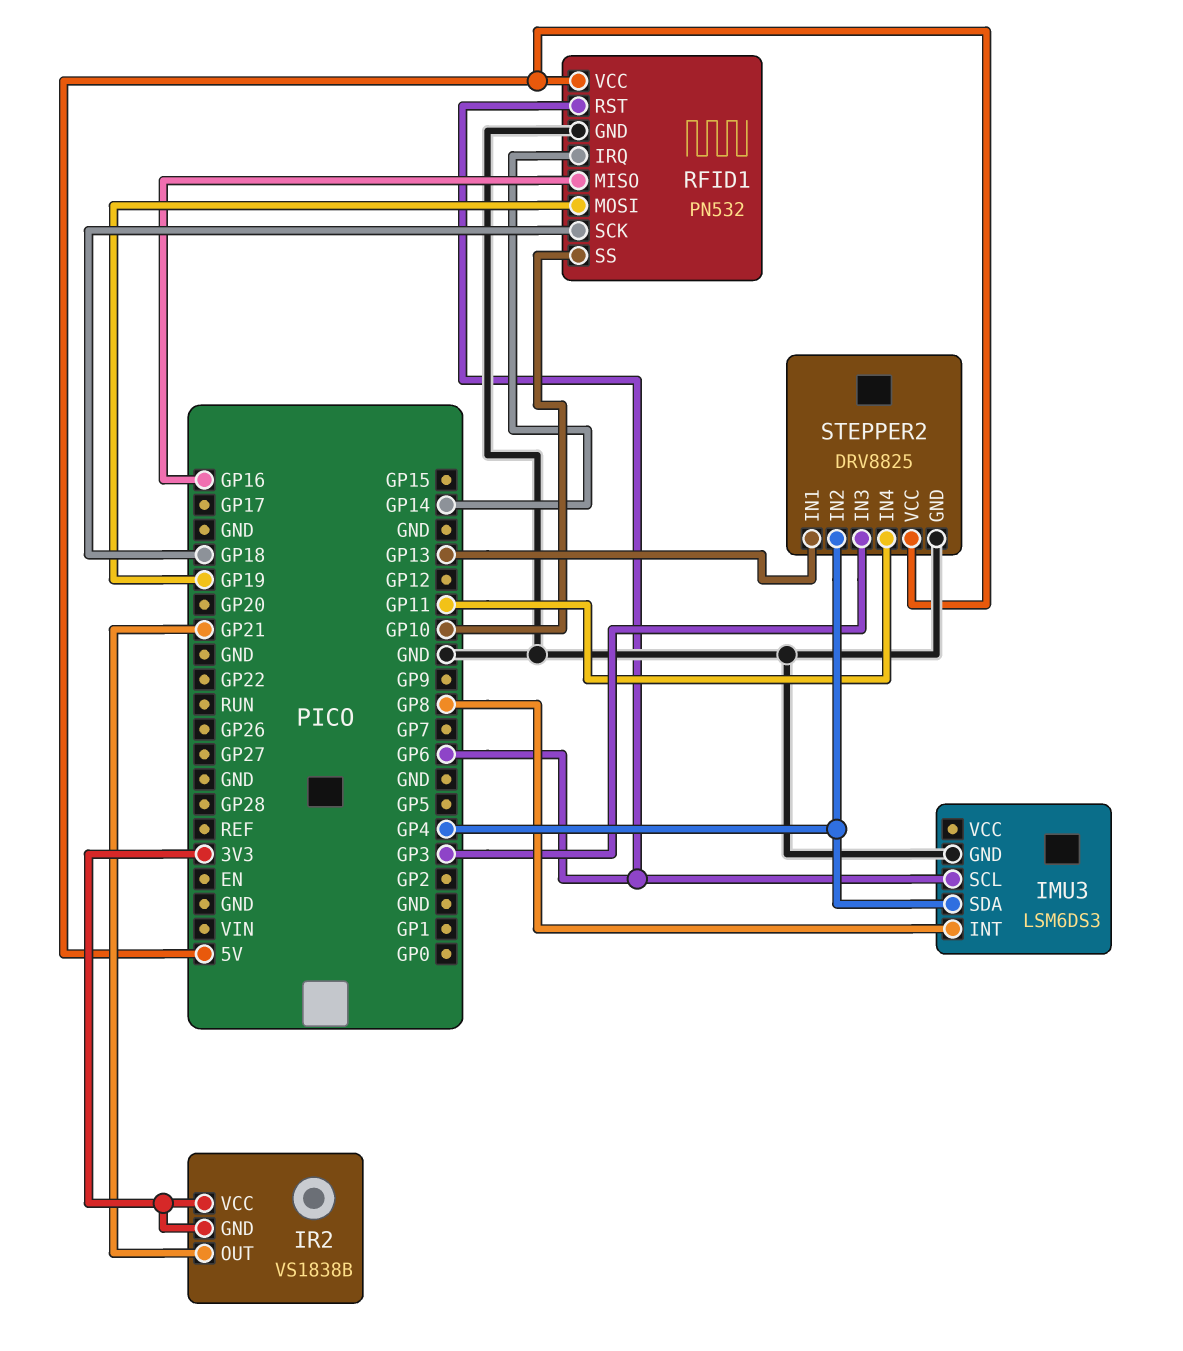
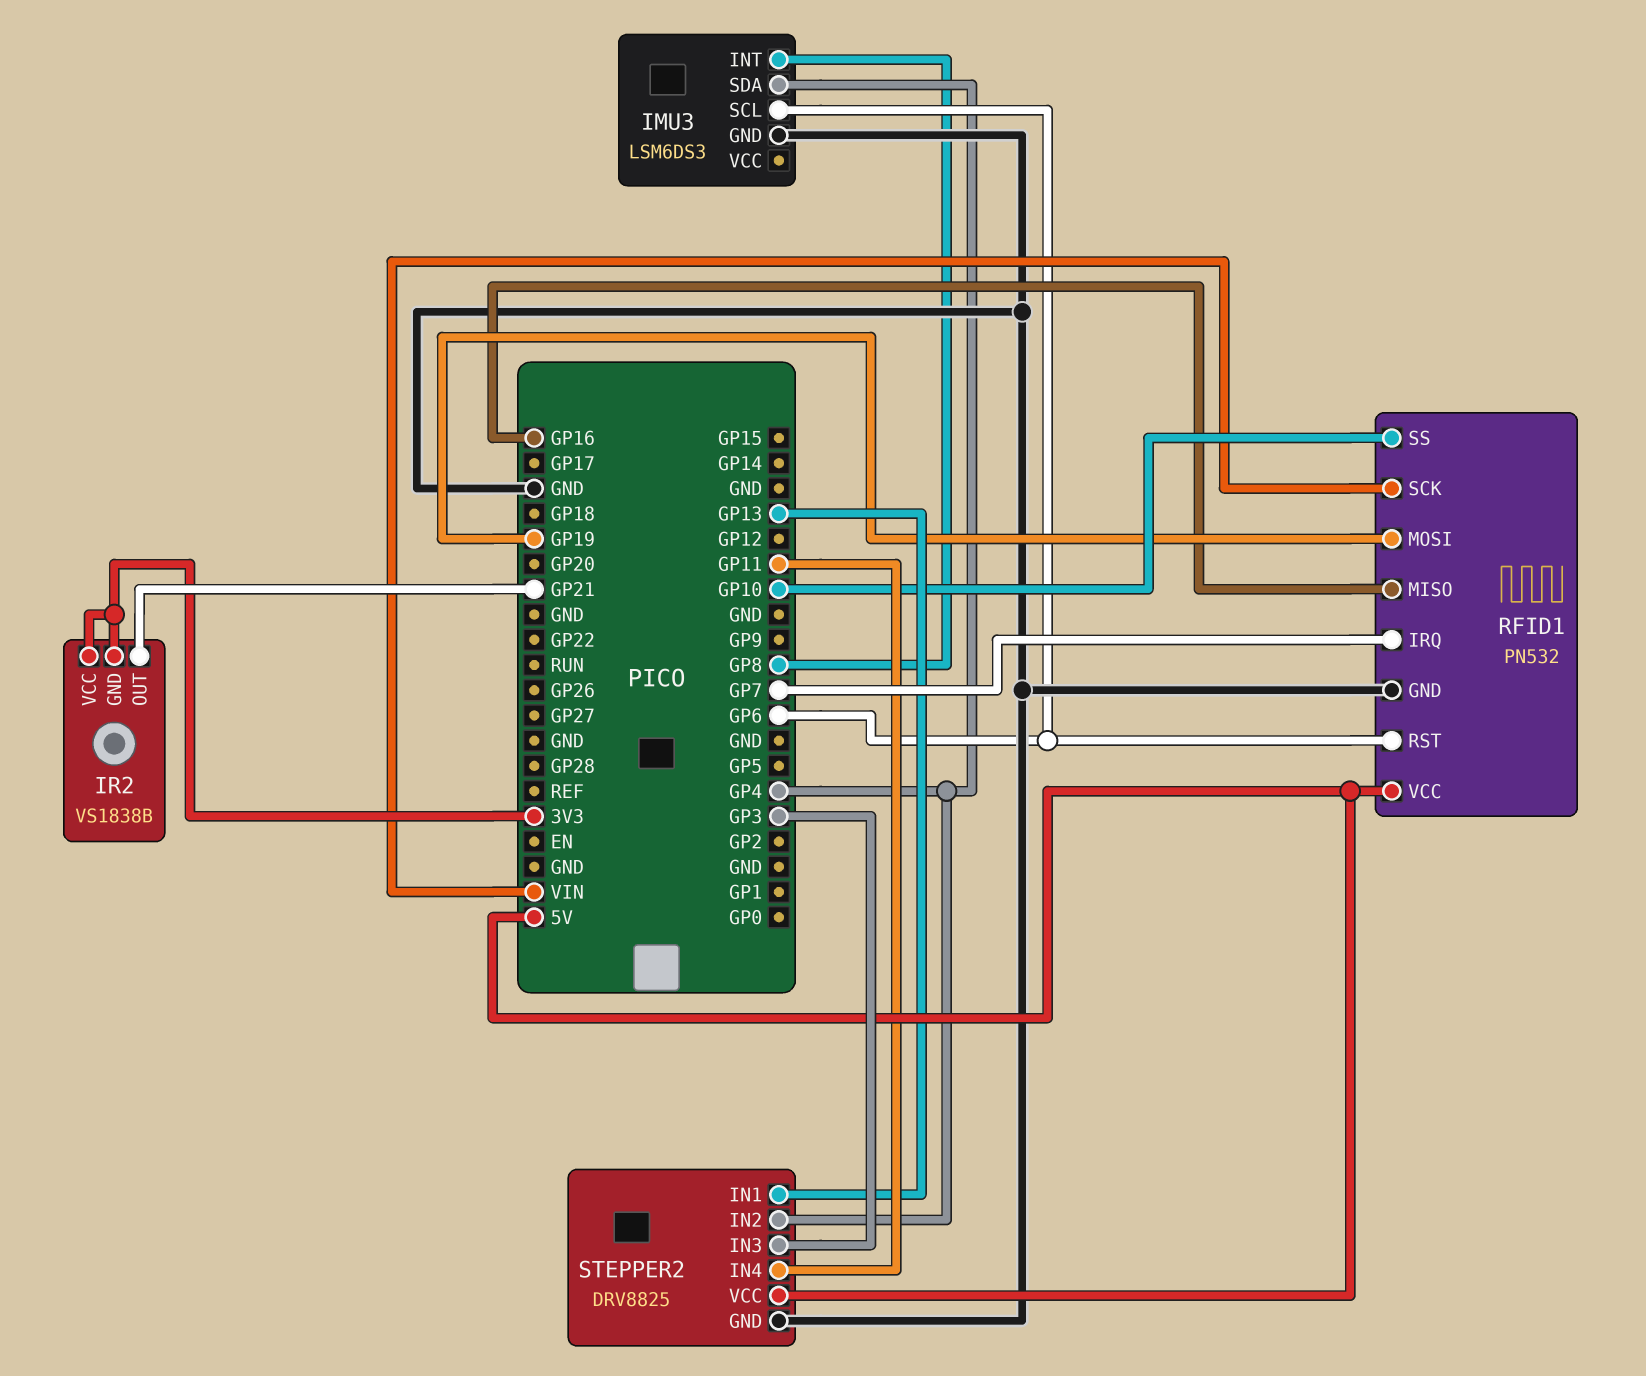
RFID1 pin IRQ: GP14 -> GP7
RFID1 pin SCK: GP18 -> VIN

